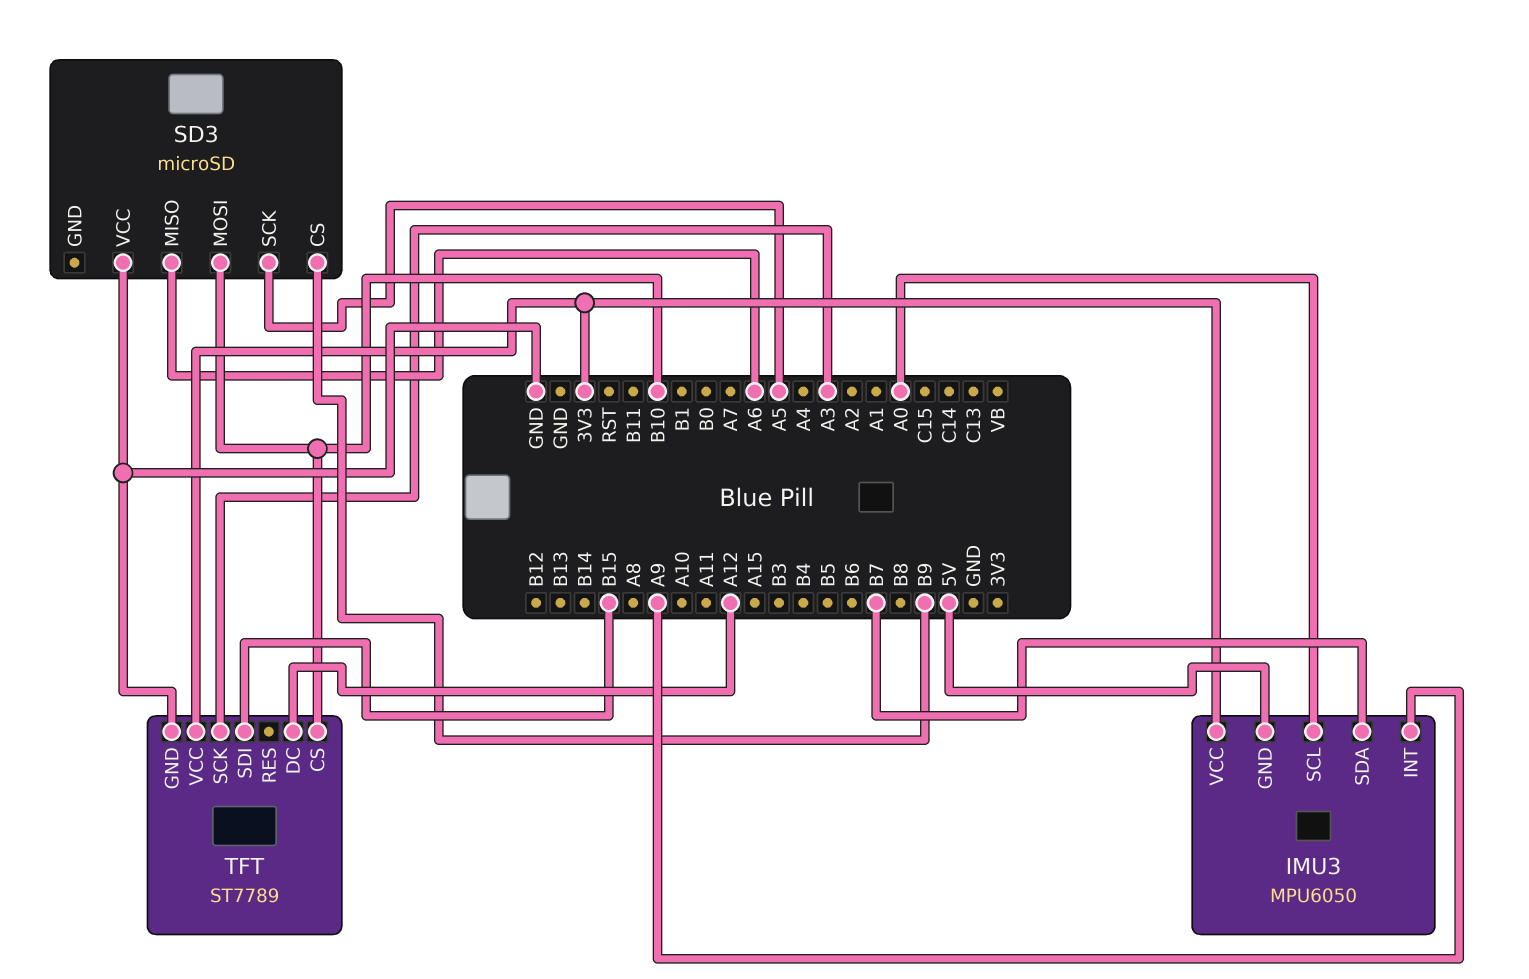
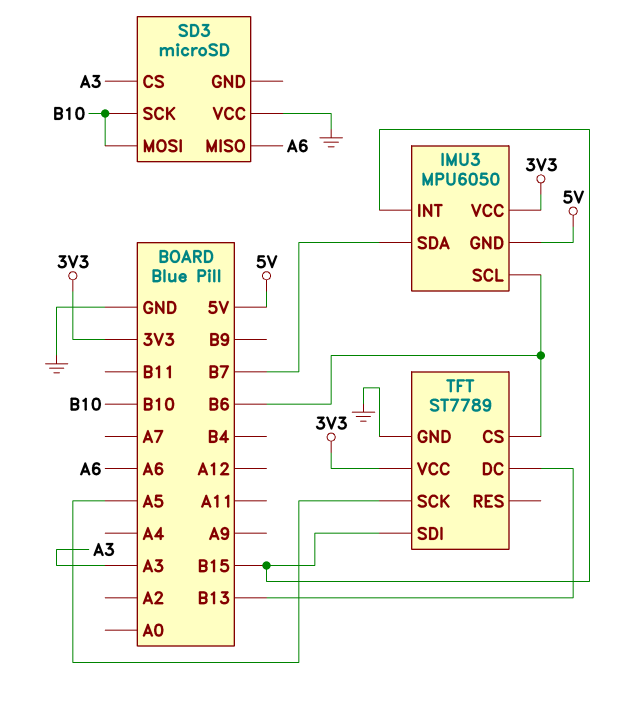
IMU3 pin INT: A9 -> B15
IMU3 pin SCL: A0 -> B6
SD3 pin CS: B9 -> A3
SD3 pin SCK: A5 -> B10
TFT pin CS: B10 -> B6
TFT pin DC: A12 -> B13
TFT pin SCK: A3 -> A5

